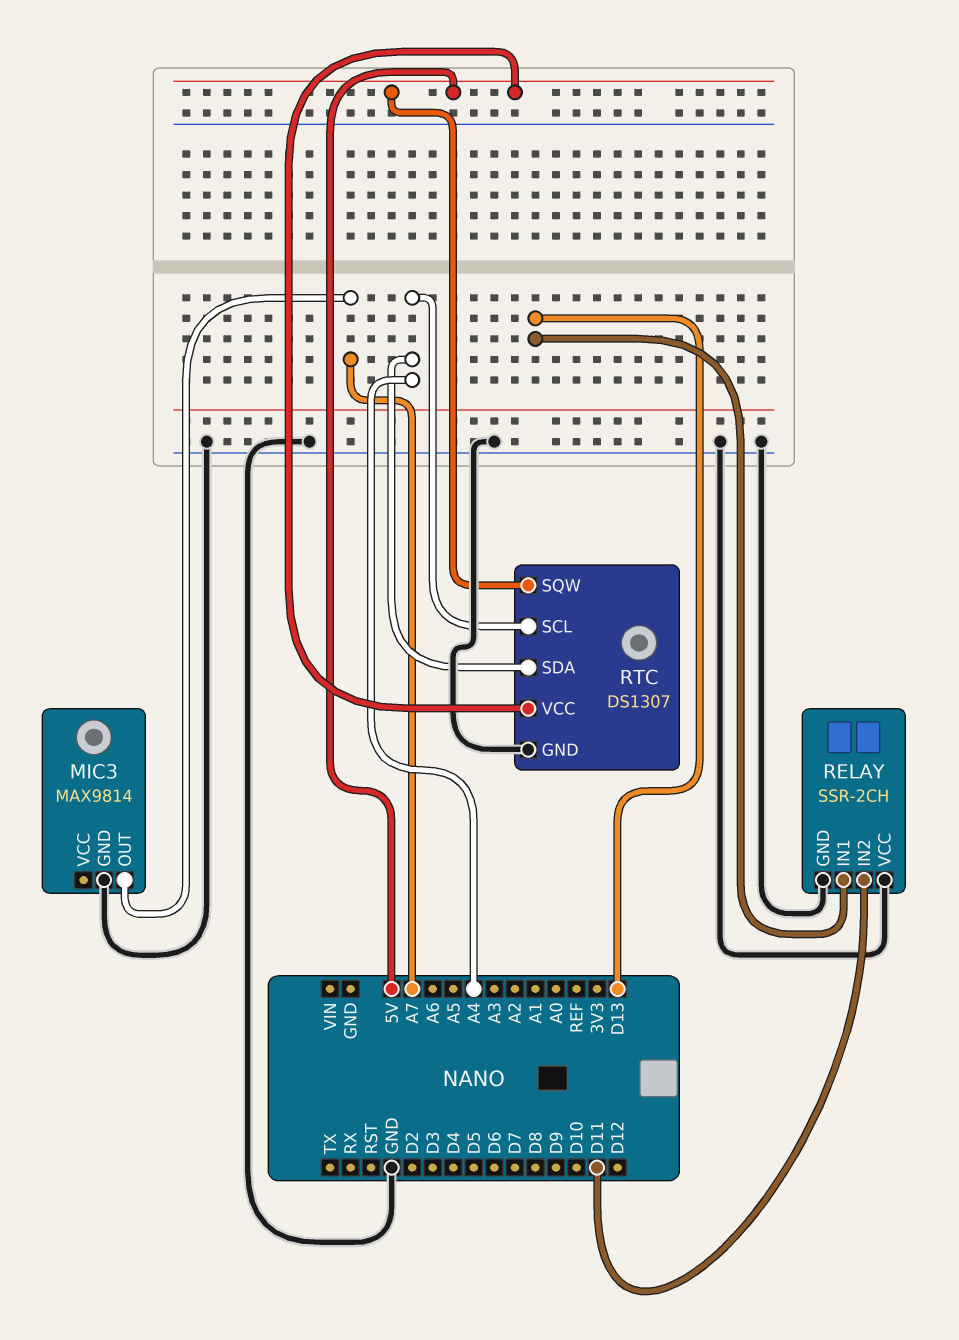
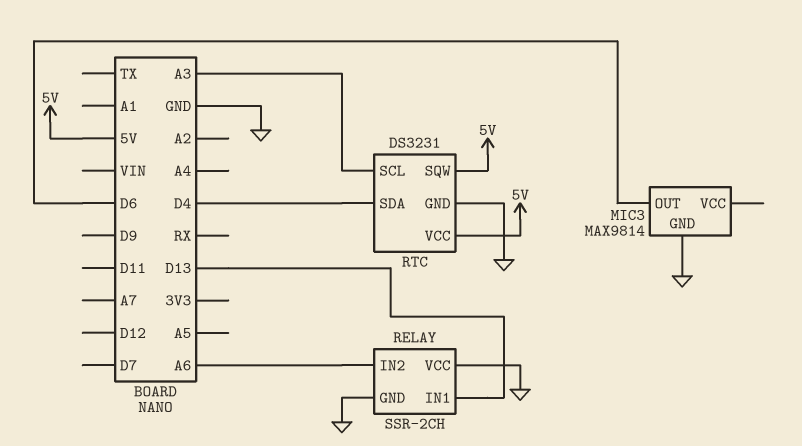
MIC3 pin OUT: A7 -> D6
RELAY pin IN2: D11 -> A6
RTC: DS1307 -> DS3231
RTC pin SCL: A4 -> A3
RTC pin SDA: A4 -> D4

